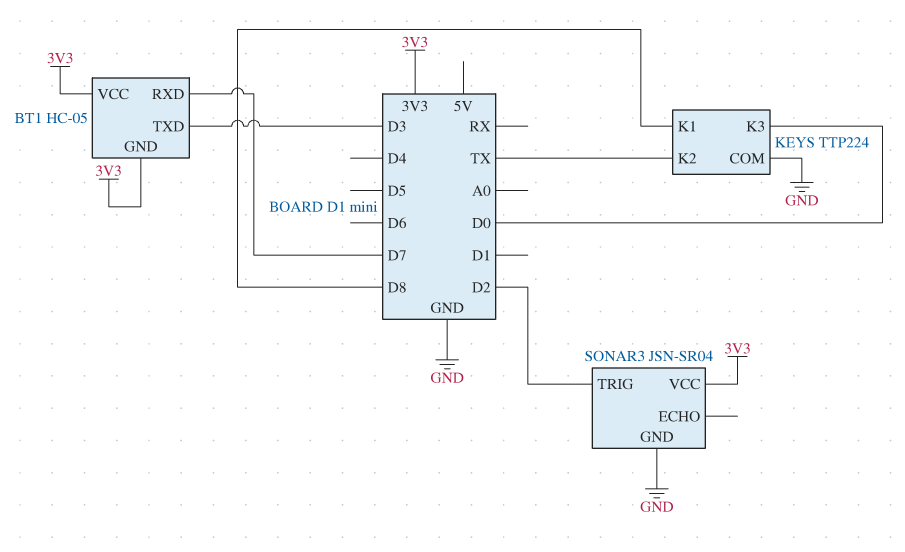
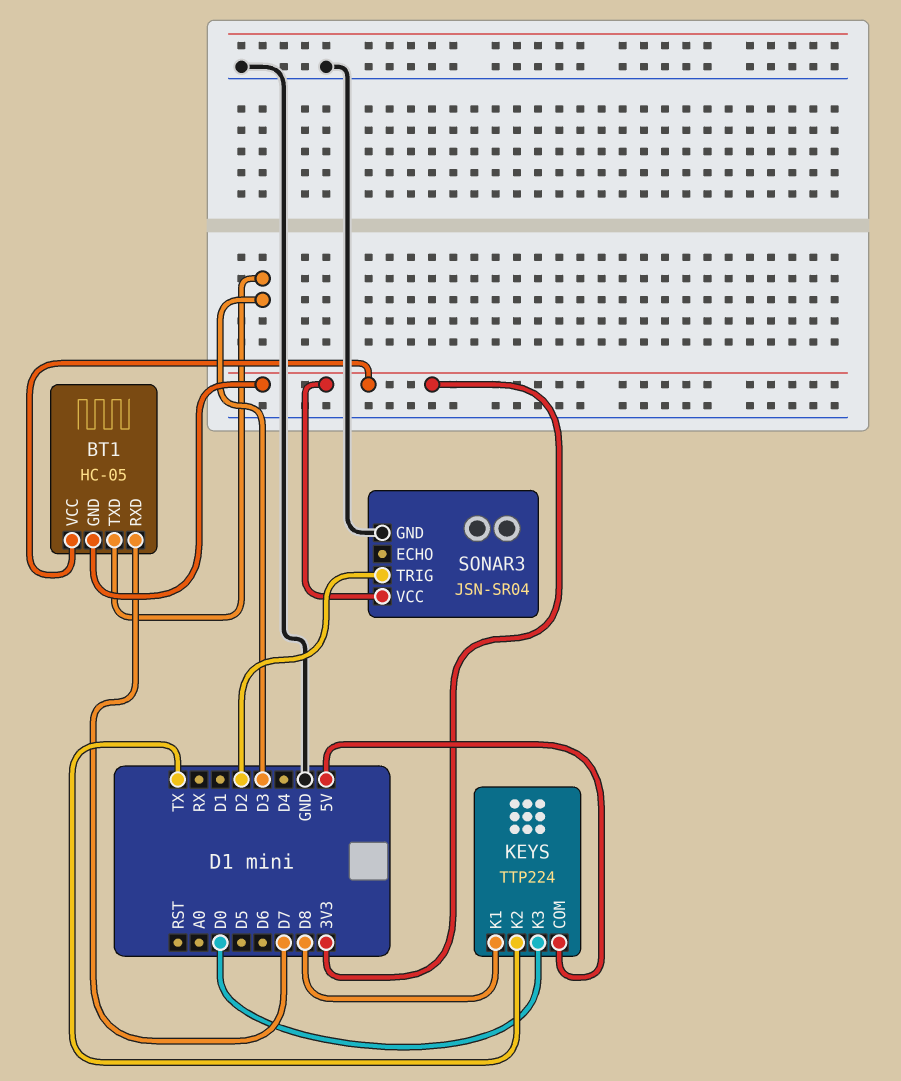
KEYS pin COM: GND -> 5V

